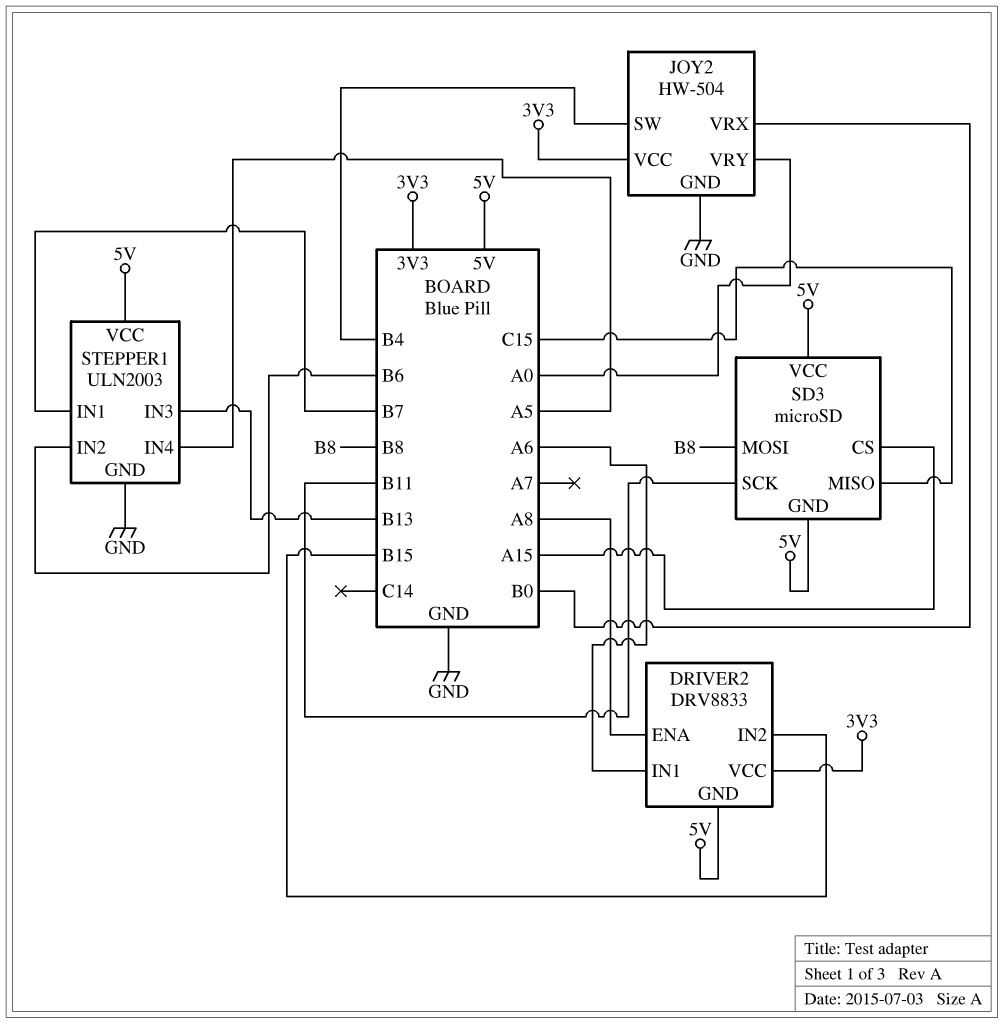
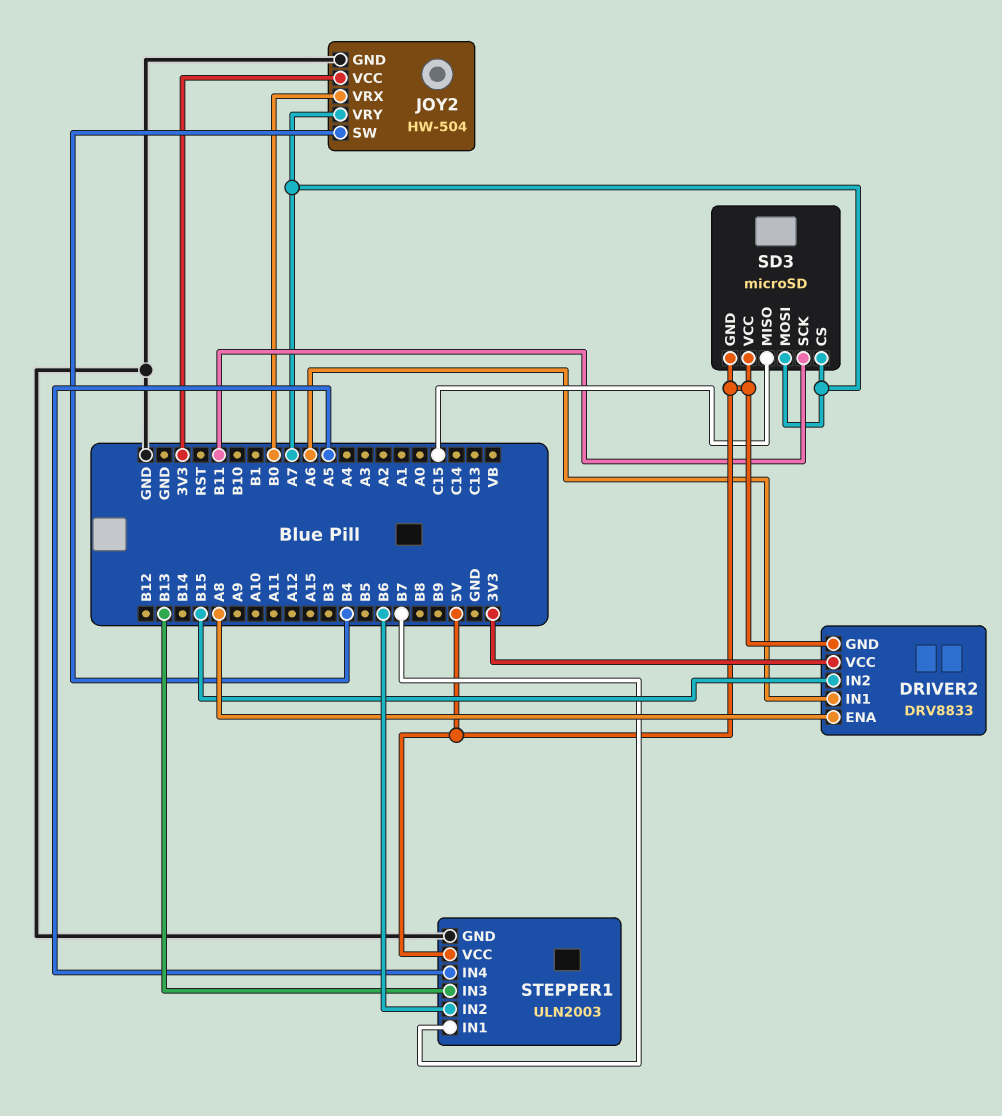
JOY2 pin VRY: A0 -> A7
SD3 pin CS: A15 -> A7
SD3 pin MOSI: B8 -> A7

